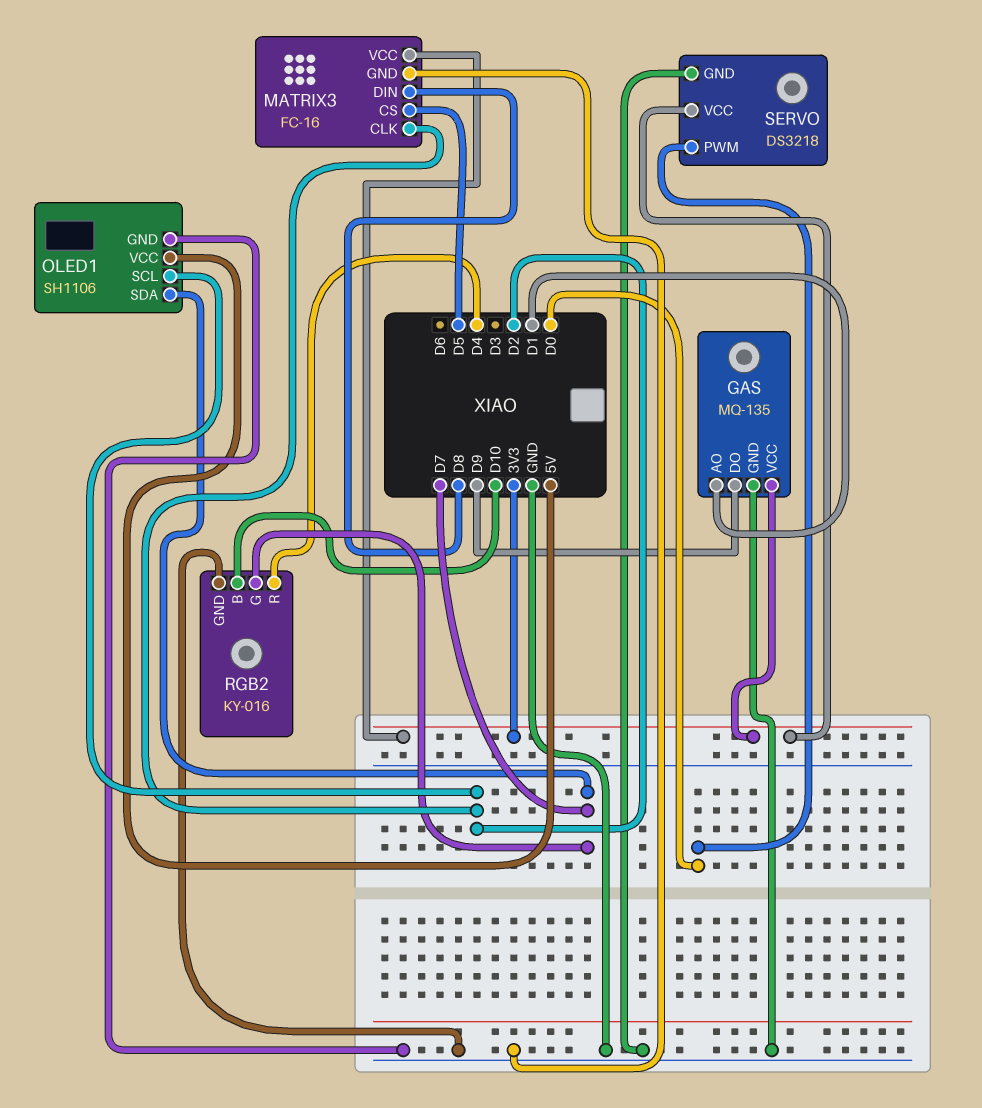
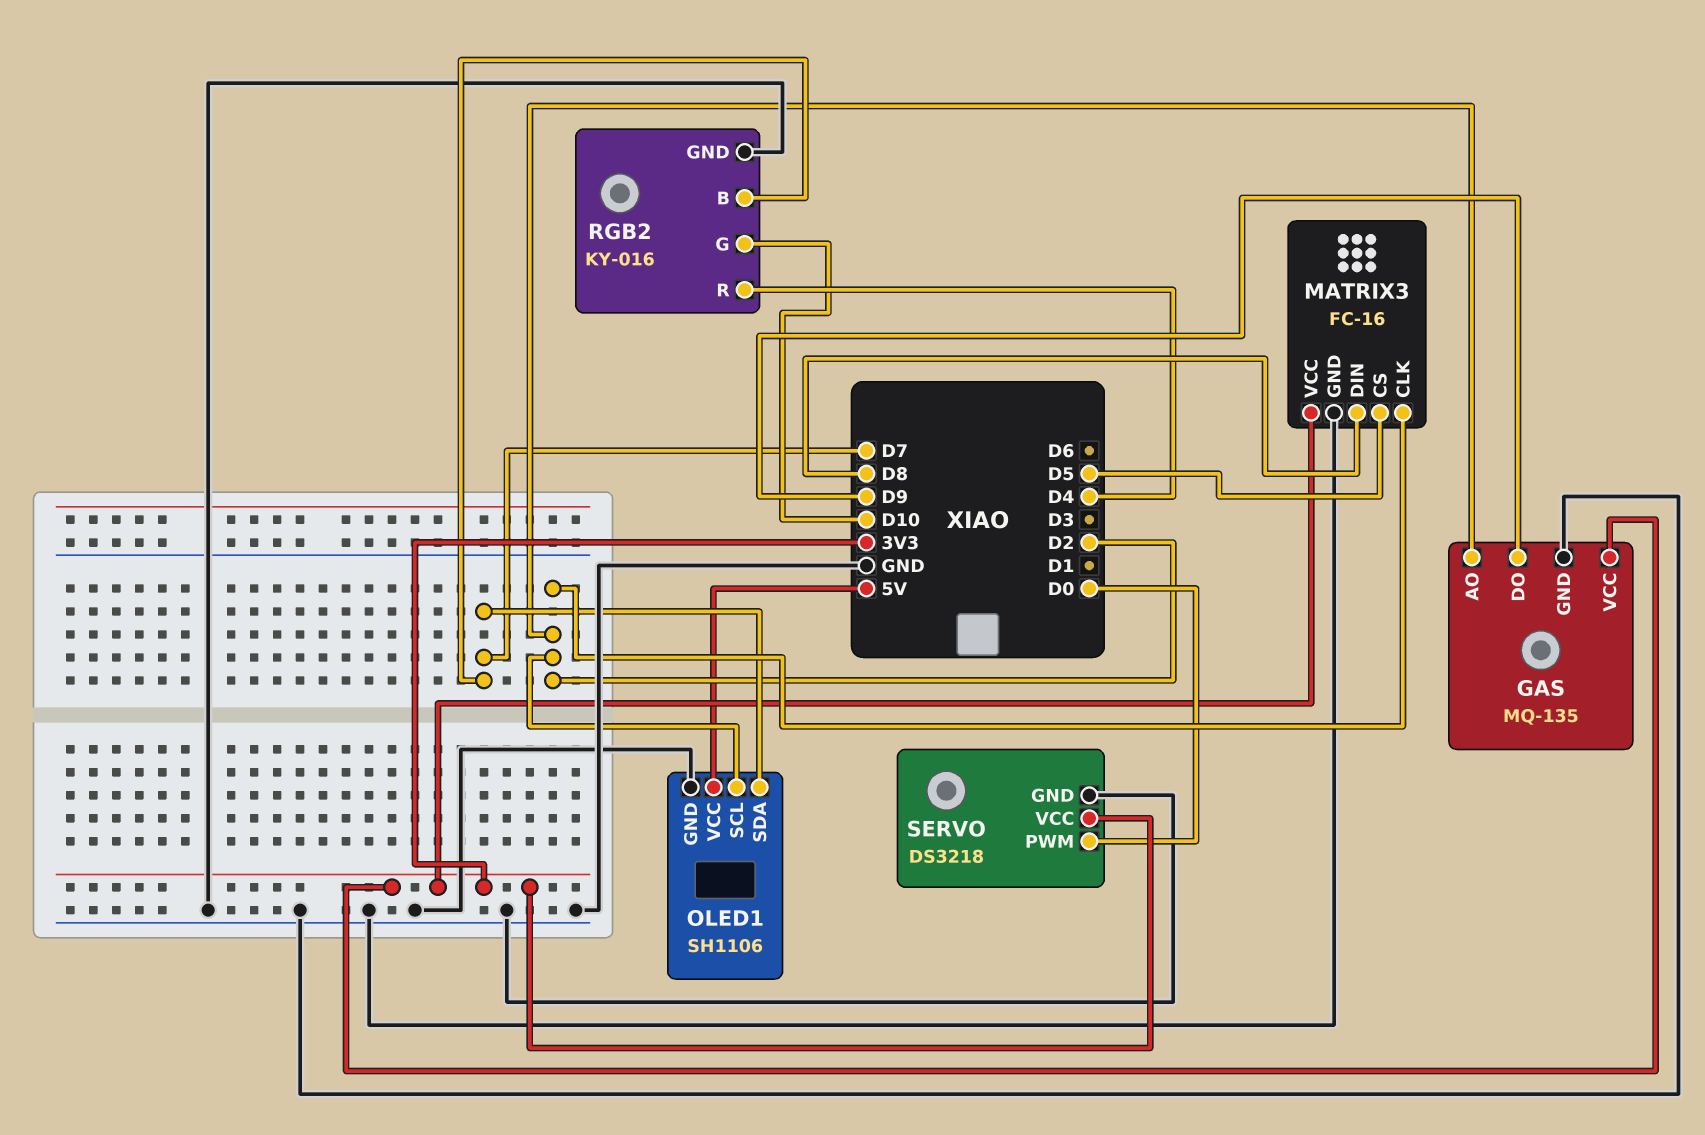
GAS pin AO: D1 -> D2
RGB2 pin B: D10 -> D7
RGB2 pin G: D7 -> D10

